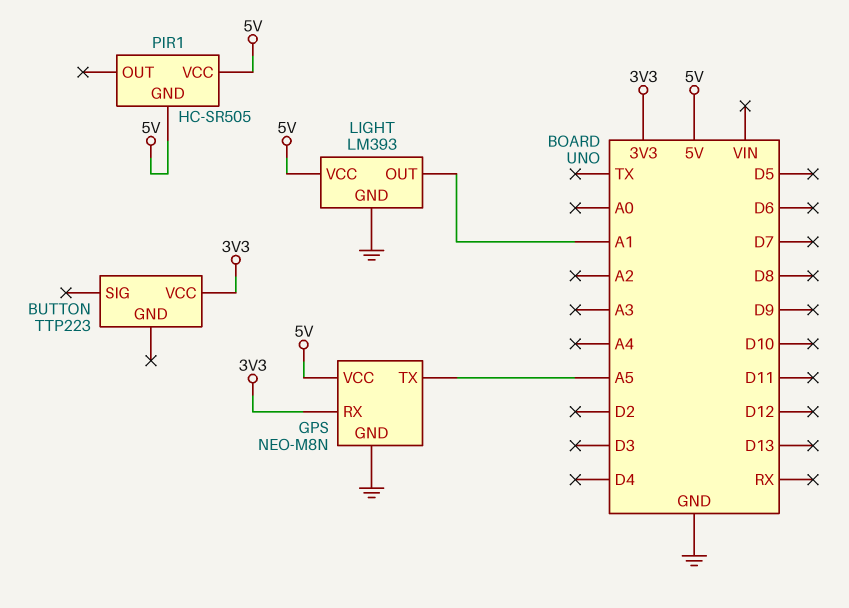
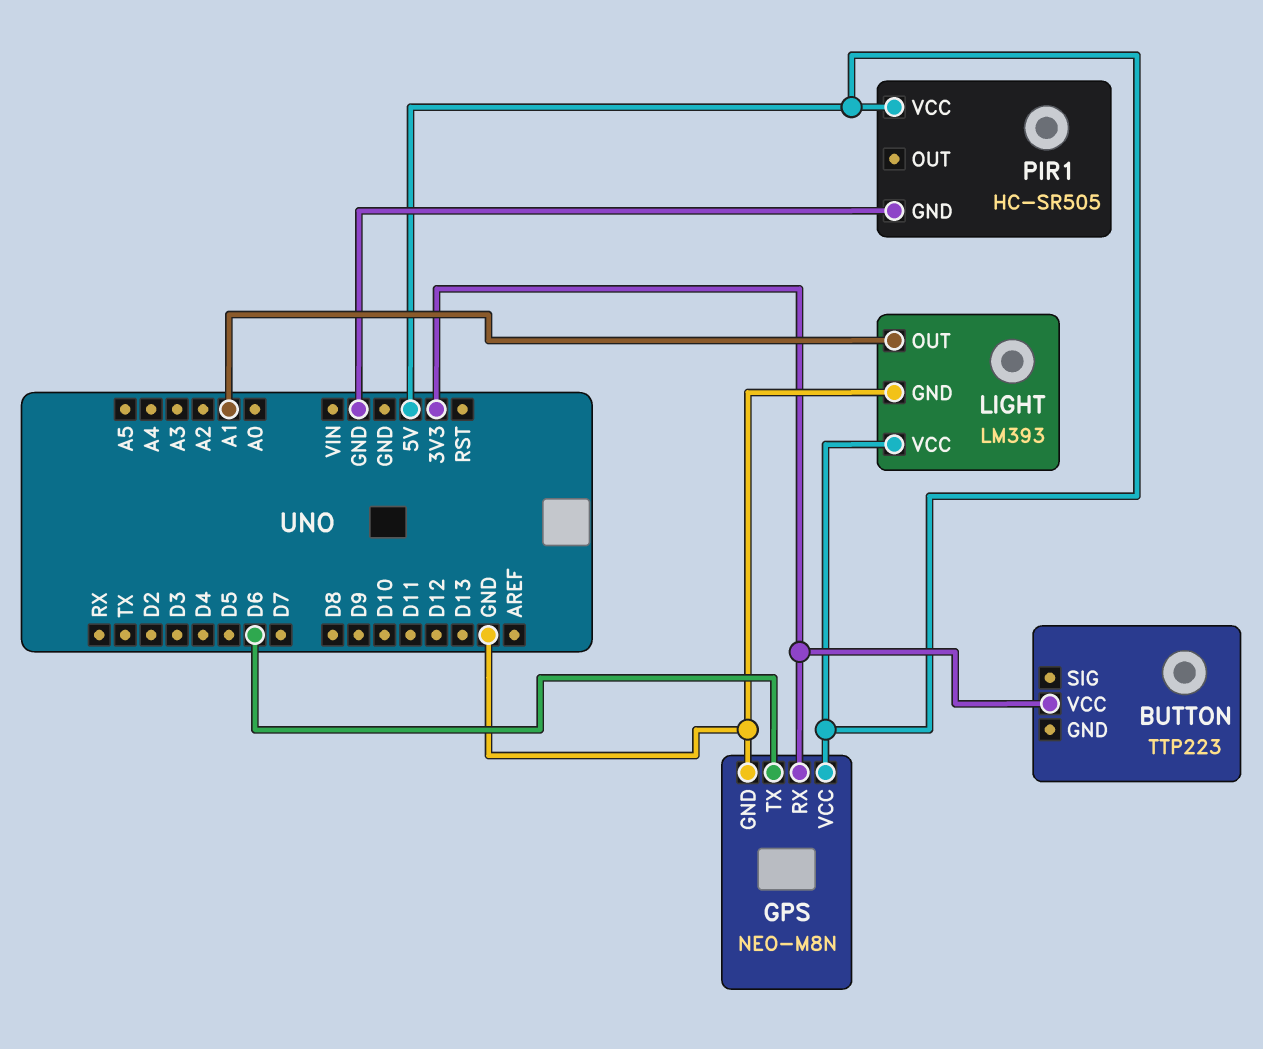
GPS pin TX: A5 -> D6
PIR1 pin GND: 5V -> GND

